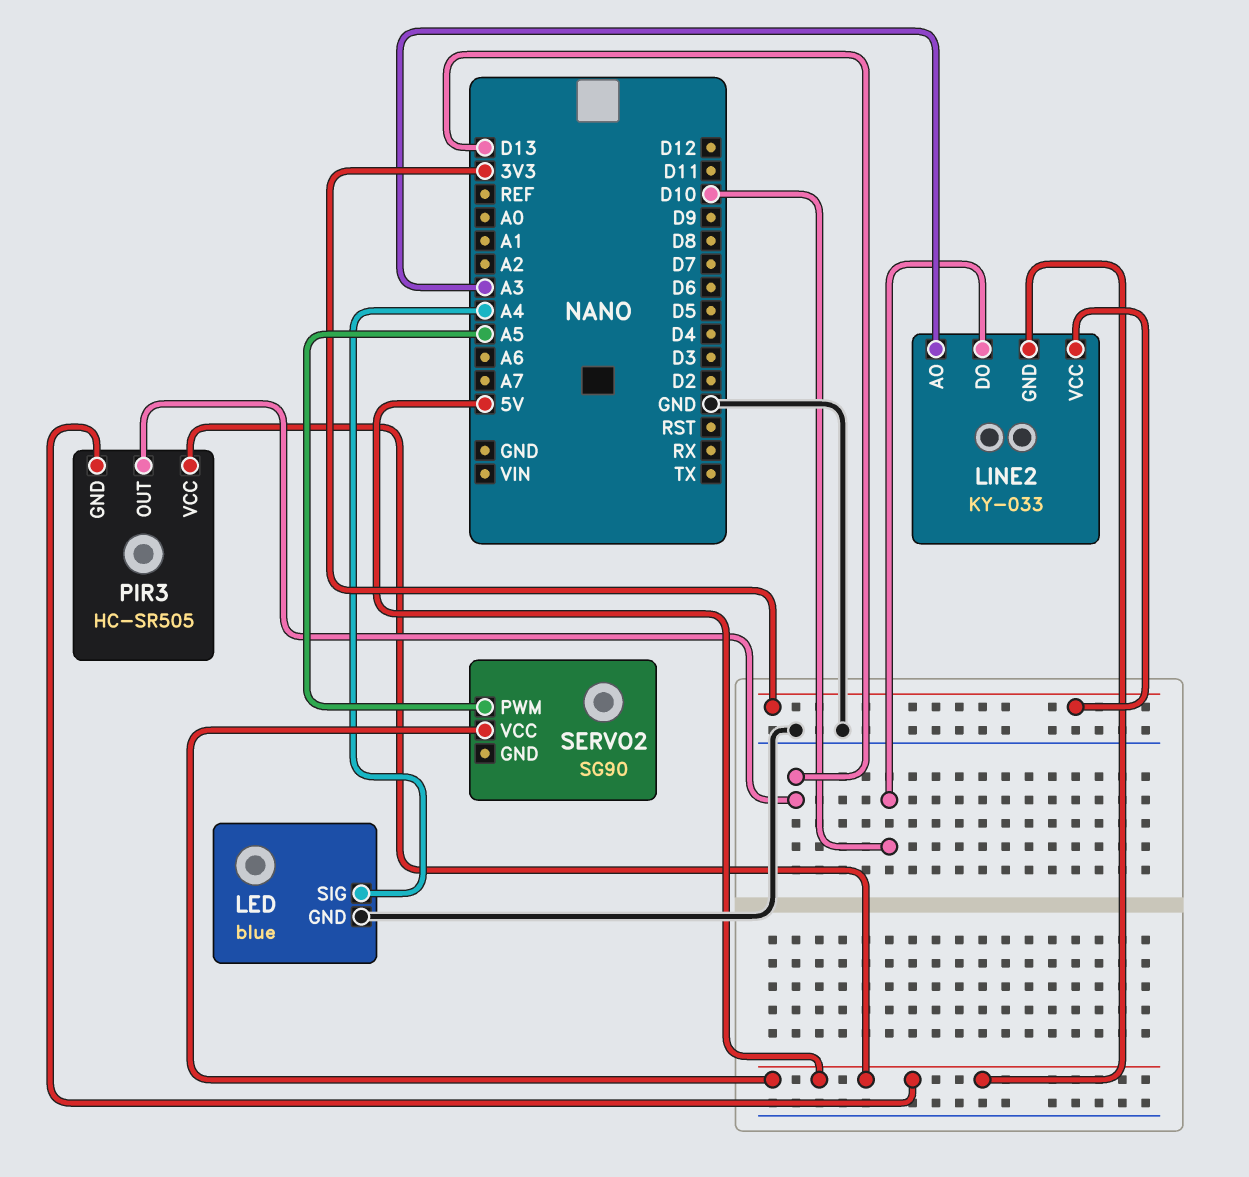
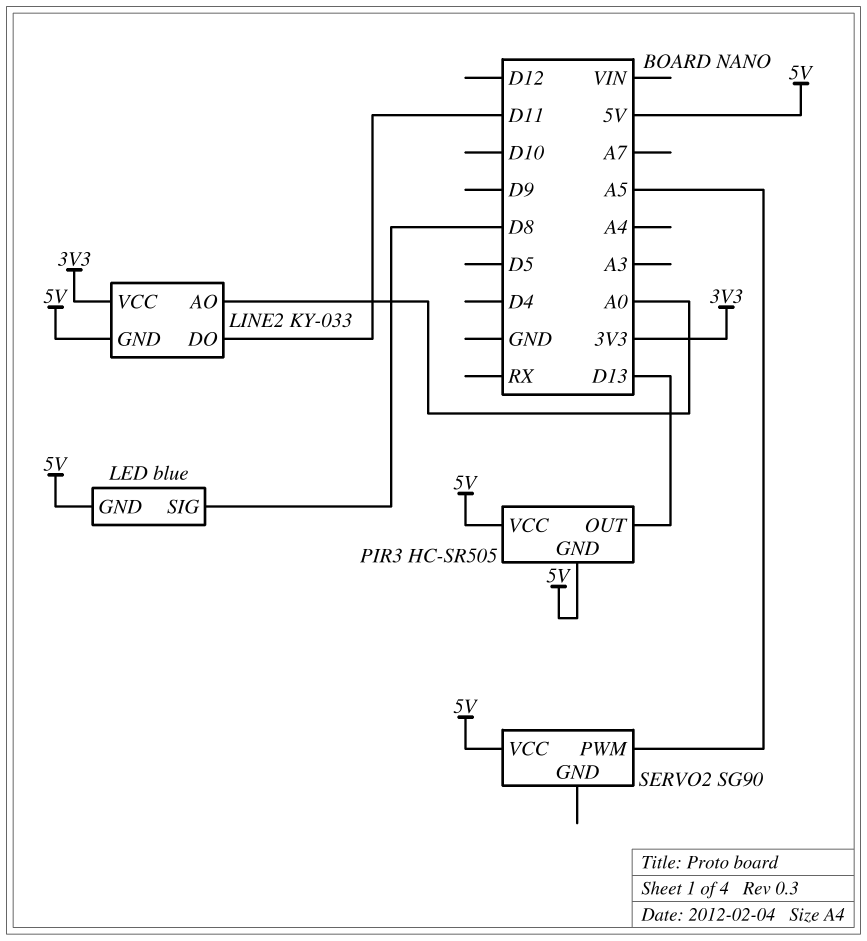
LED pin GND: GND -> 5V
LED pin SIG: A4 -> D8
LINE2 pin AO: A3 -> A0
LINE2 pin DO: D10 -> D11

